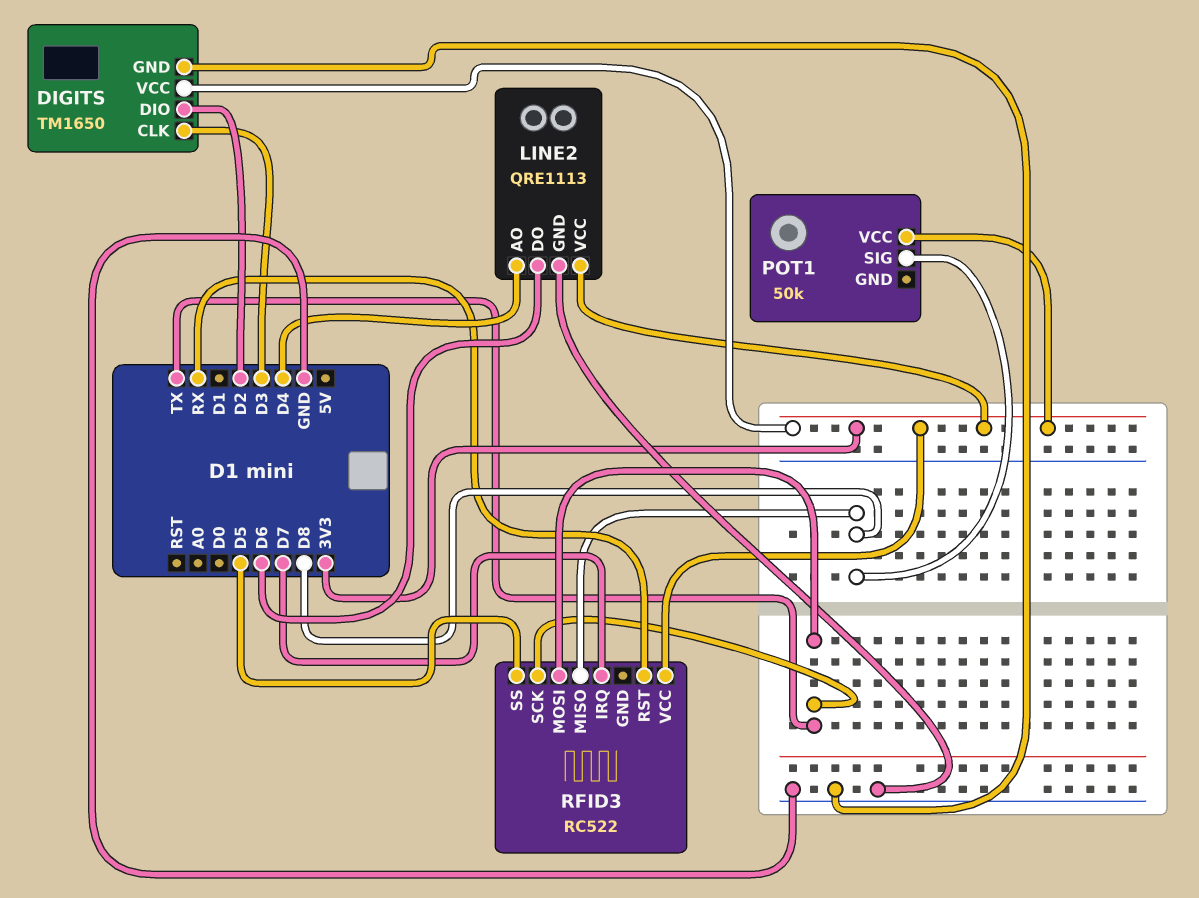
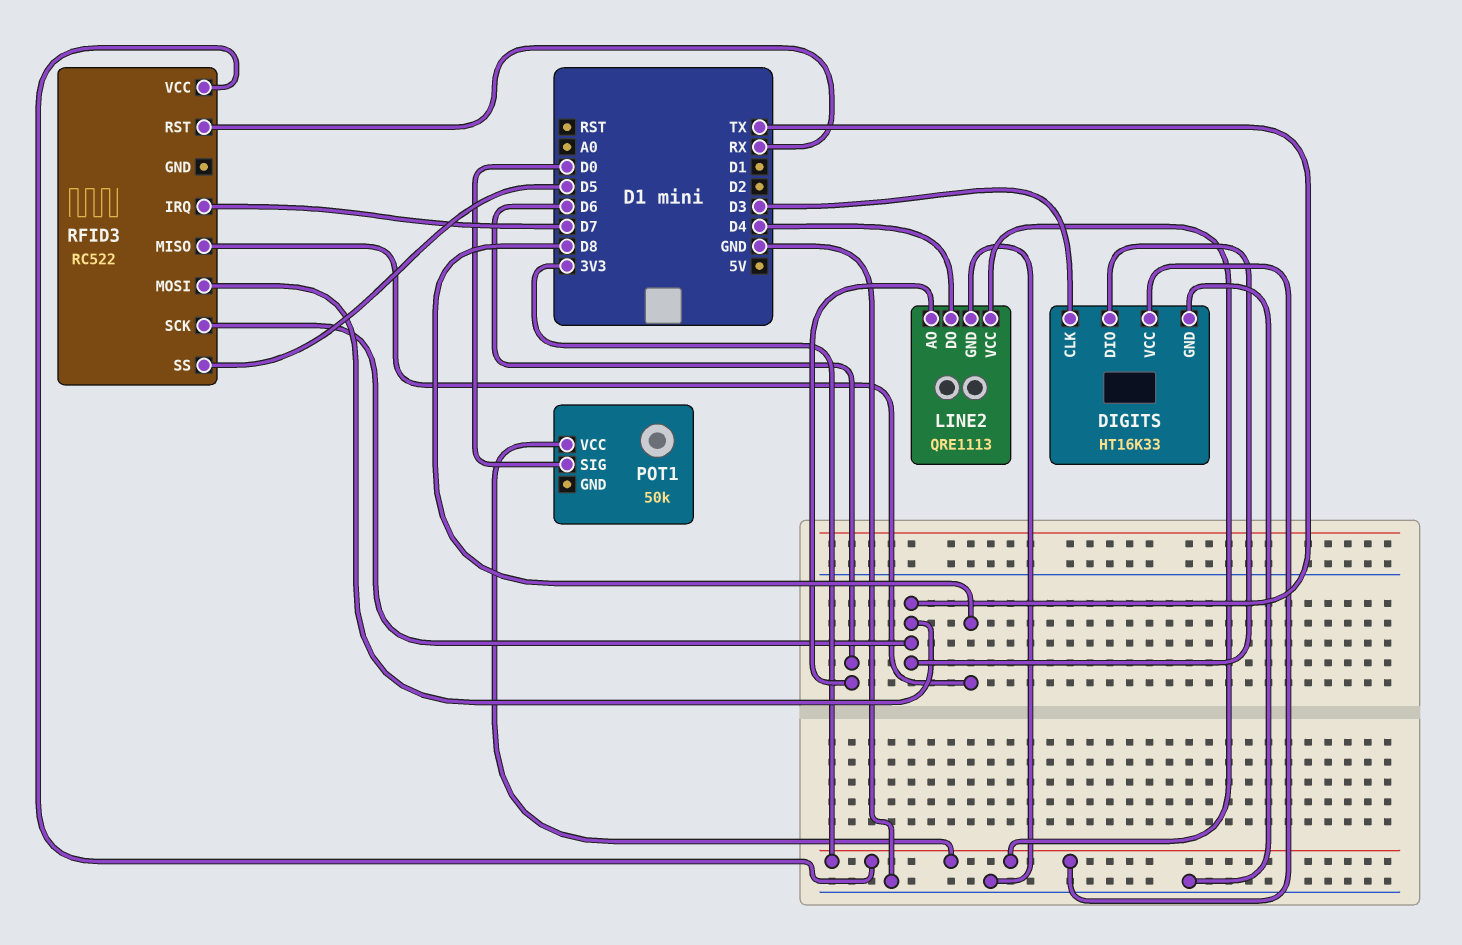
DIGITS: TM1650 -> HT16K33
DIGITS pin DIO: D2 -> TX
LINE2 pin AO: D4 -> D6
LINE2 pin DO: D6 -> D4
POT1 pin SIG: D8 -> D0

